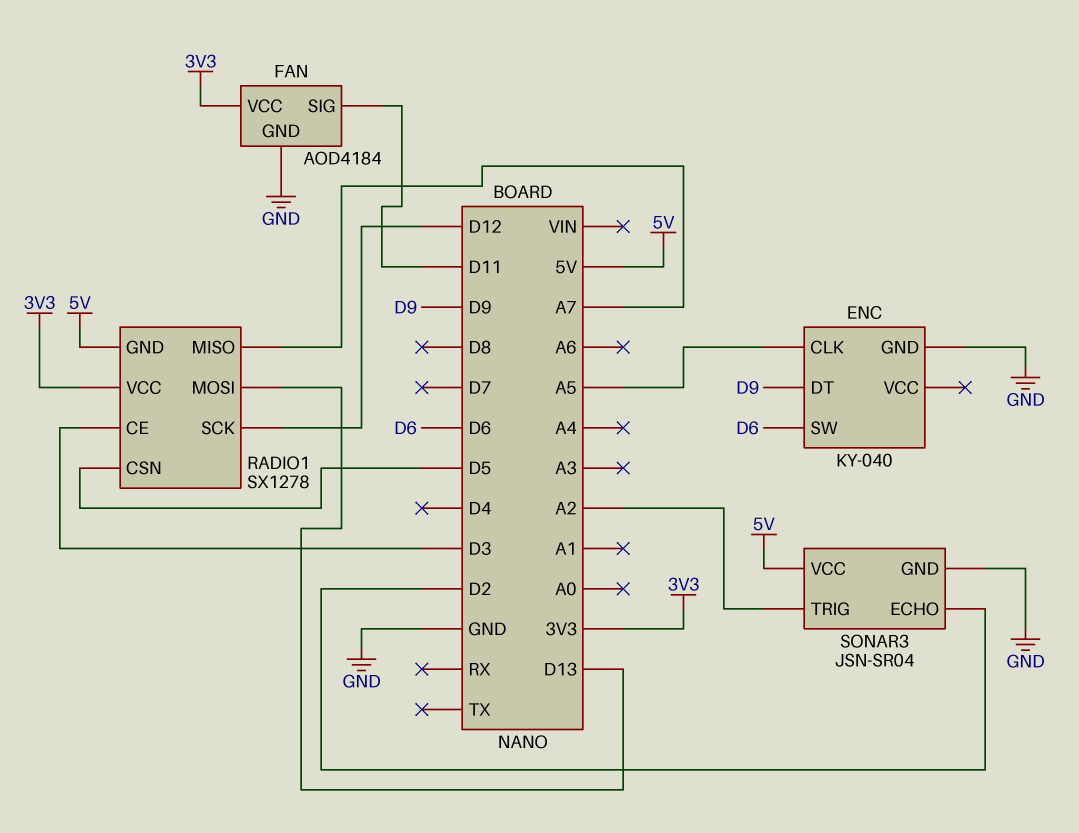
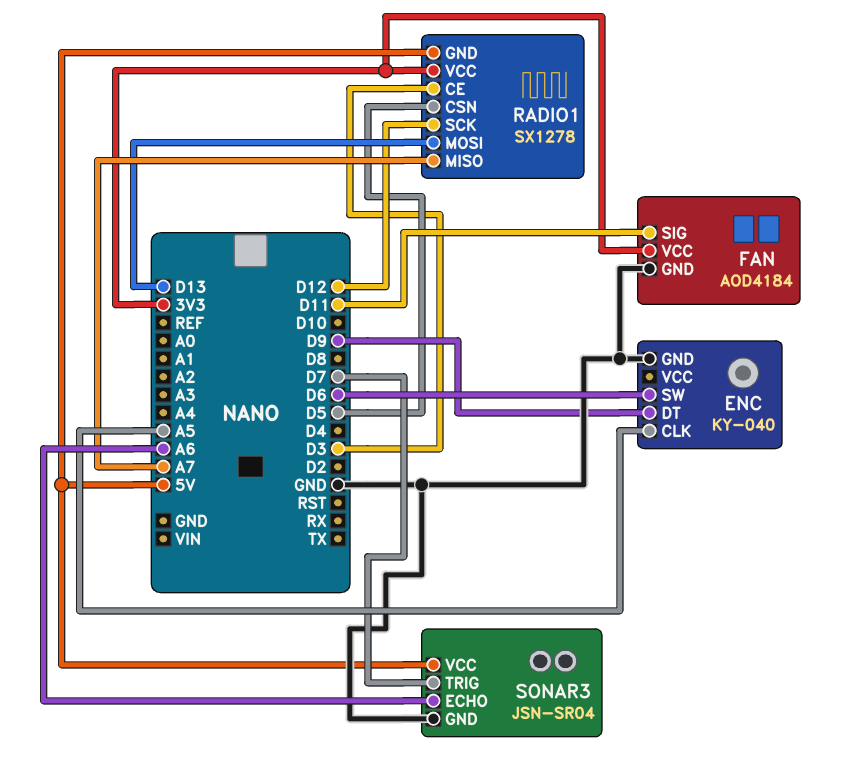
SONAR3 pin ECHO: D2 -> A6
SONAR3 pin TRIG: A2 -> D7

